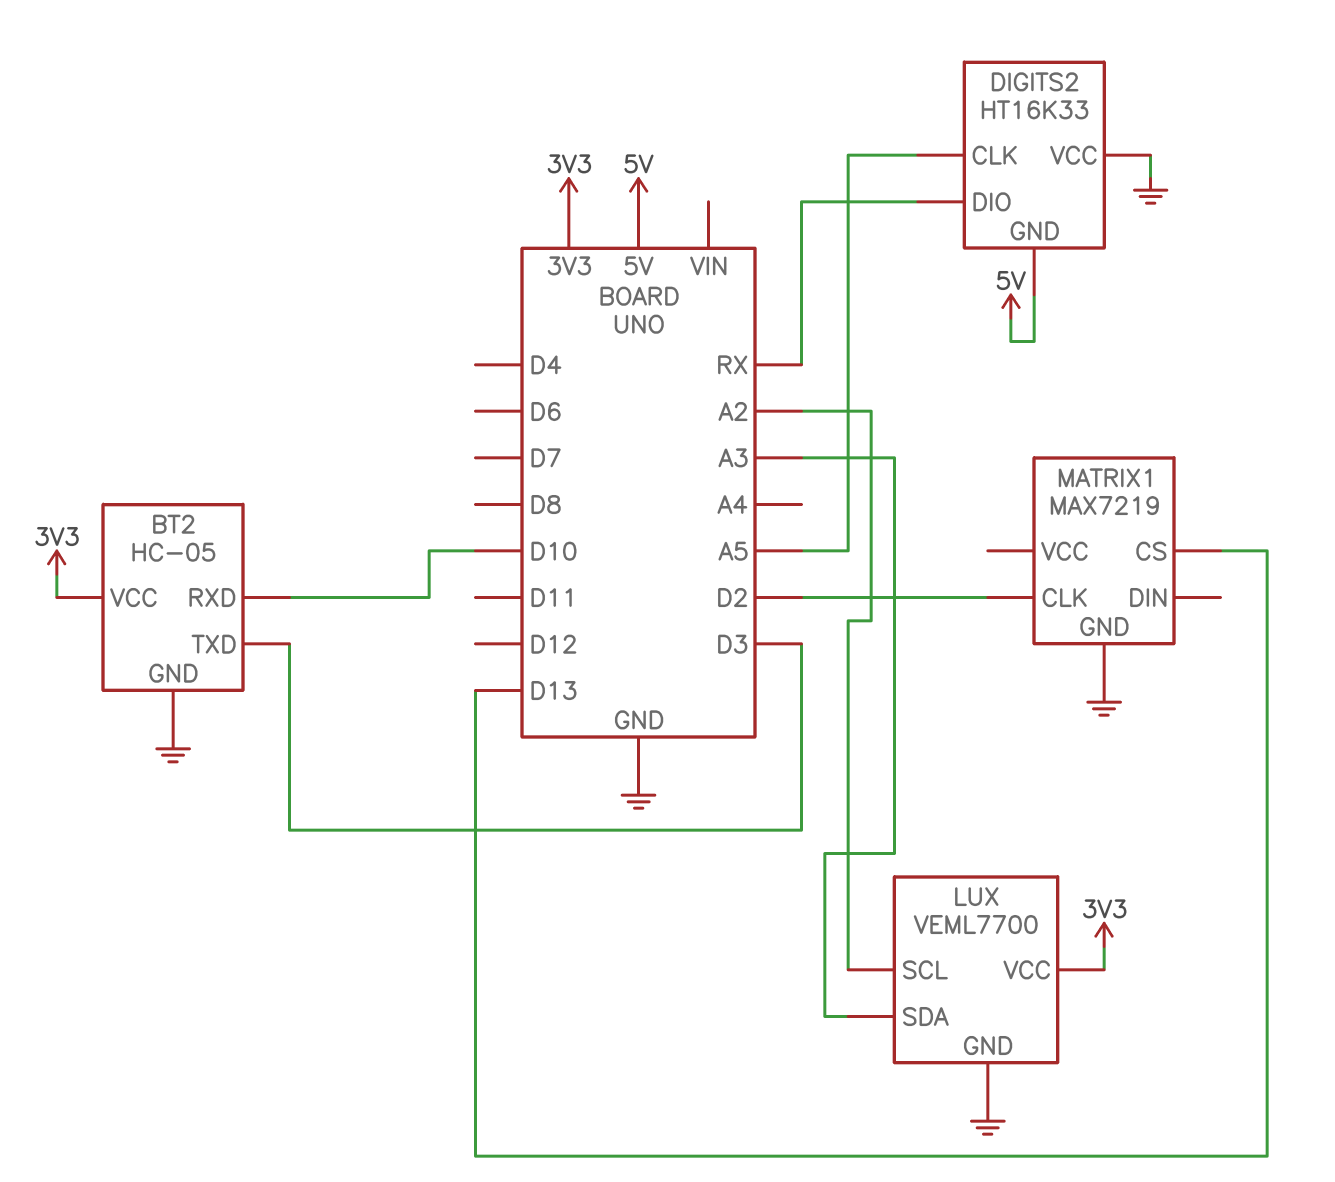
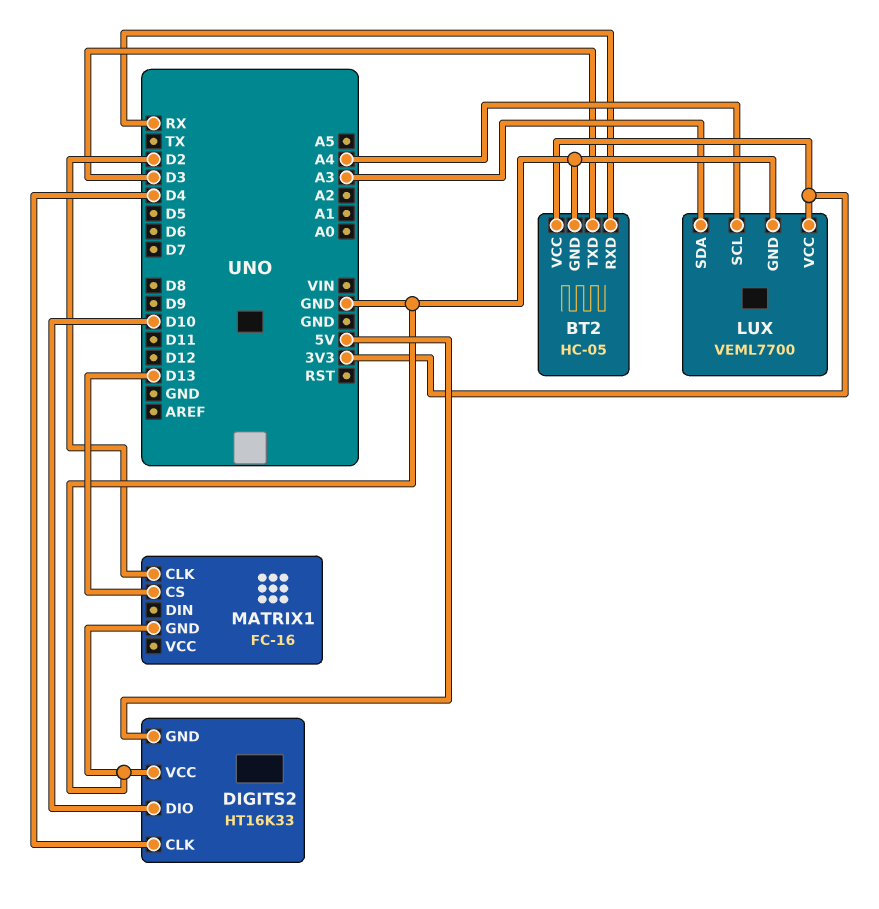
BT2 pin RXD: D10 -> RX
DIGITS2 pin CLK: A5 -> D4
DIGITS2 pin DIO: RX -> D10
LUX pin SCL: A2 -> A4
MATRIX1: MAX7219 -> FC-16

